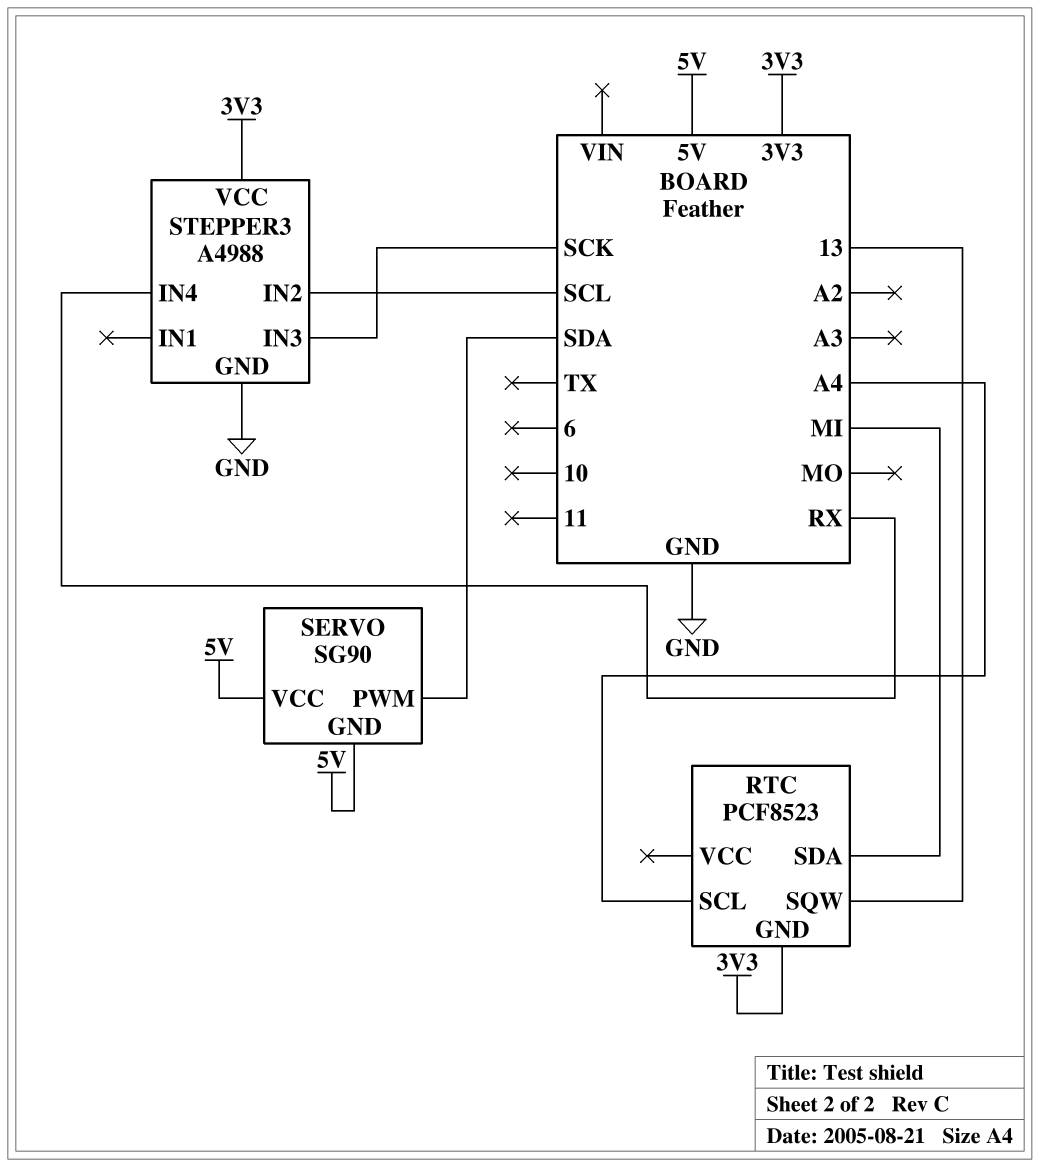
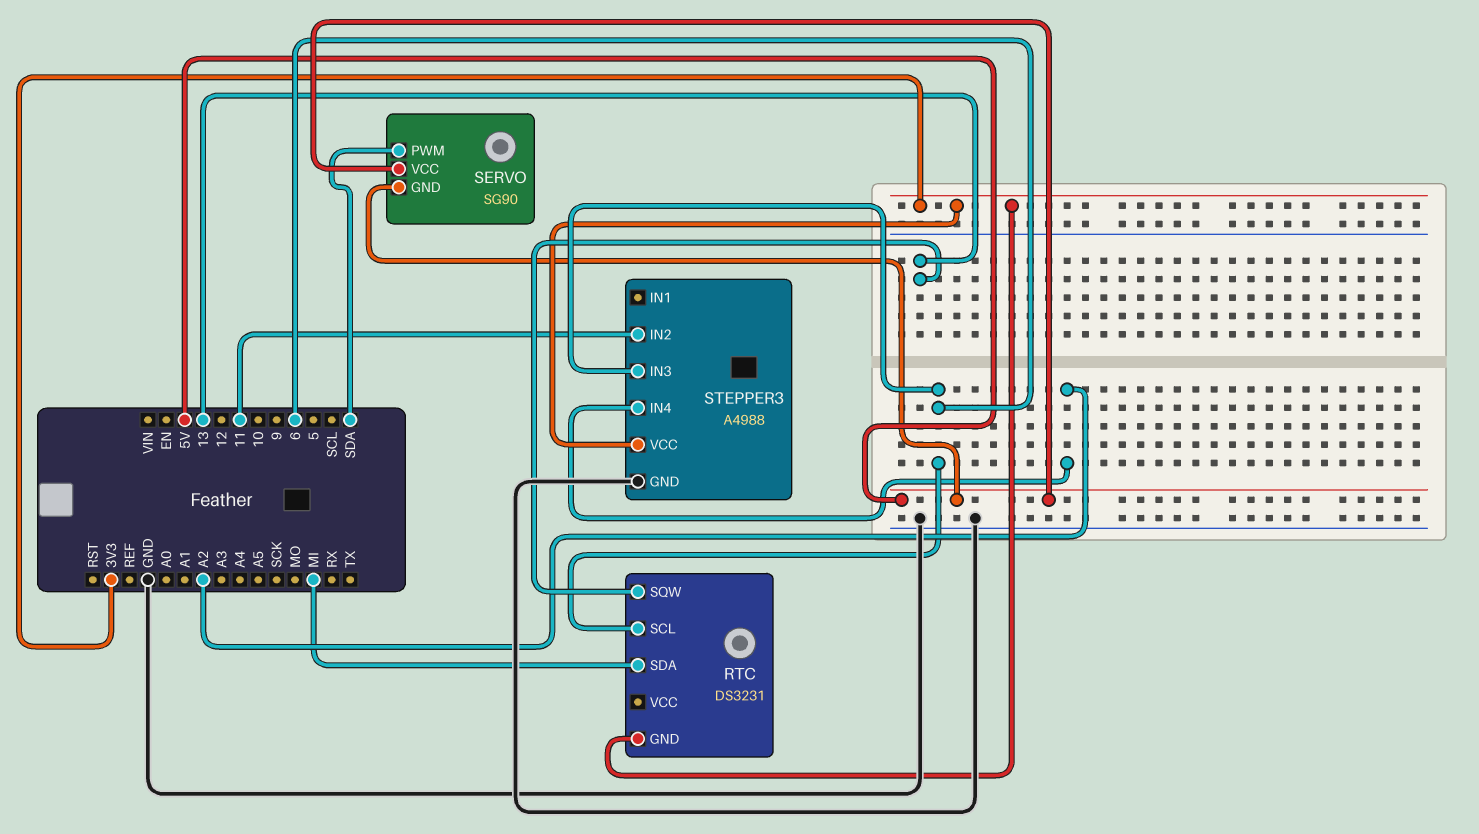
RTC: PCF8523 -> DS3231
RTC pin SCL: A4 -> 6
STEPPER3 pin IN2: SCL -> 11
STEPPER3 pin IN3: SCK -> 6
STEPPER3 pin IN4: RX -> A2

